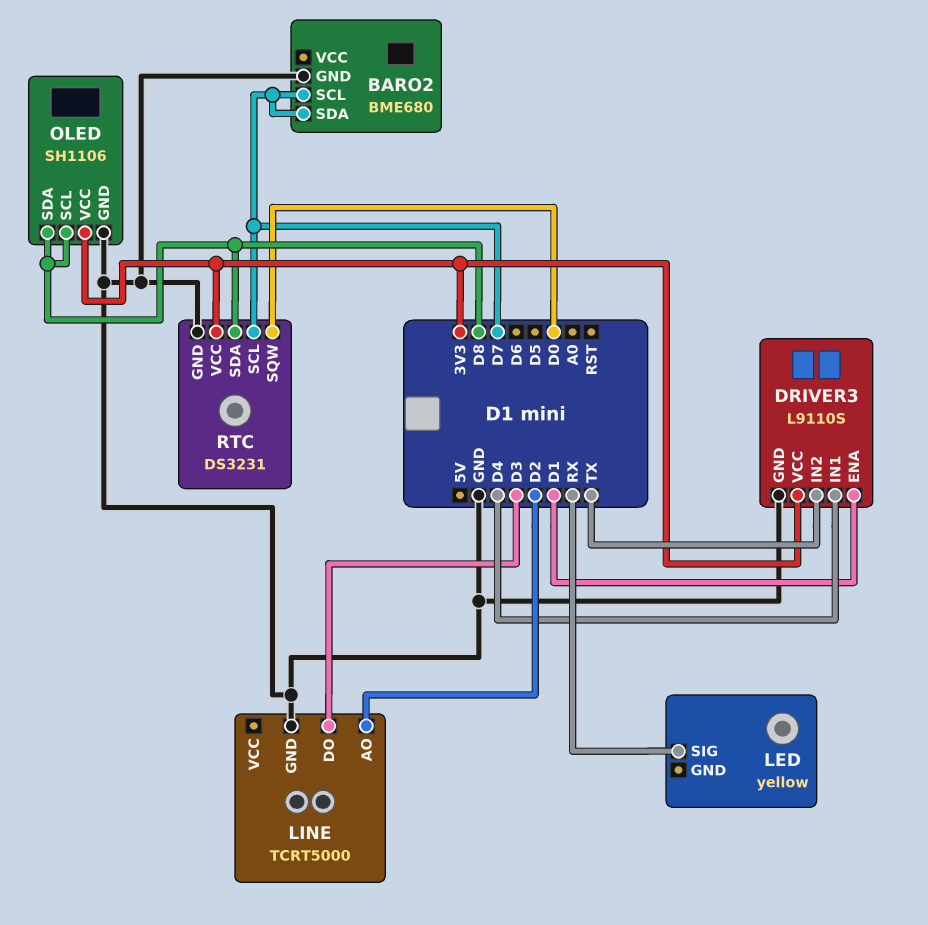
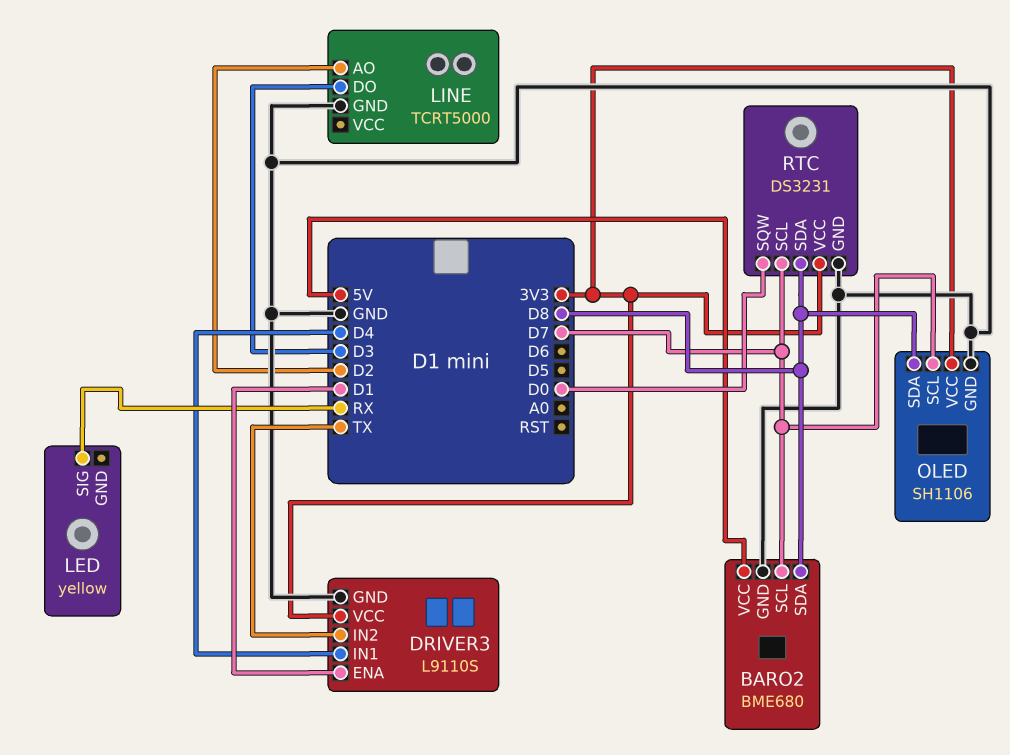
BARO2 pin SDA: D7 -> D8
BARO2 pin VCC: none -> 5V
OLED pin SCL: D8 -> D7

